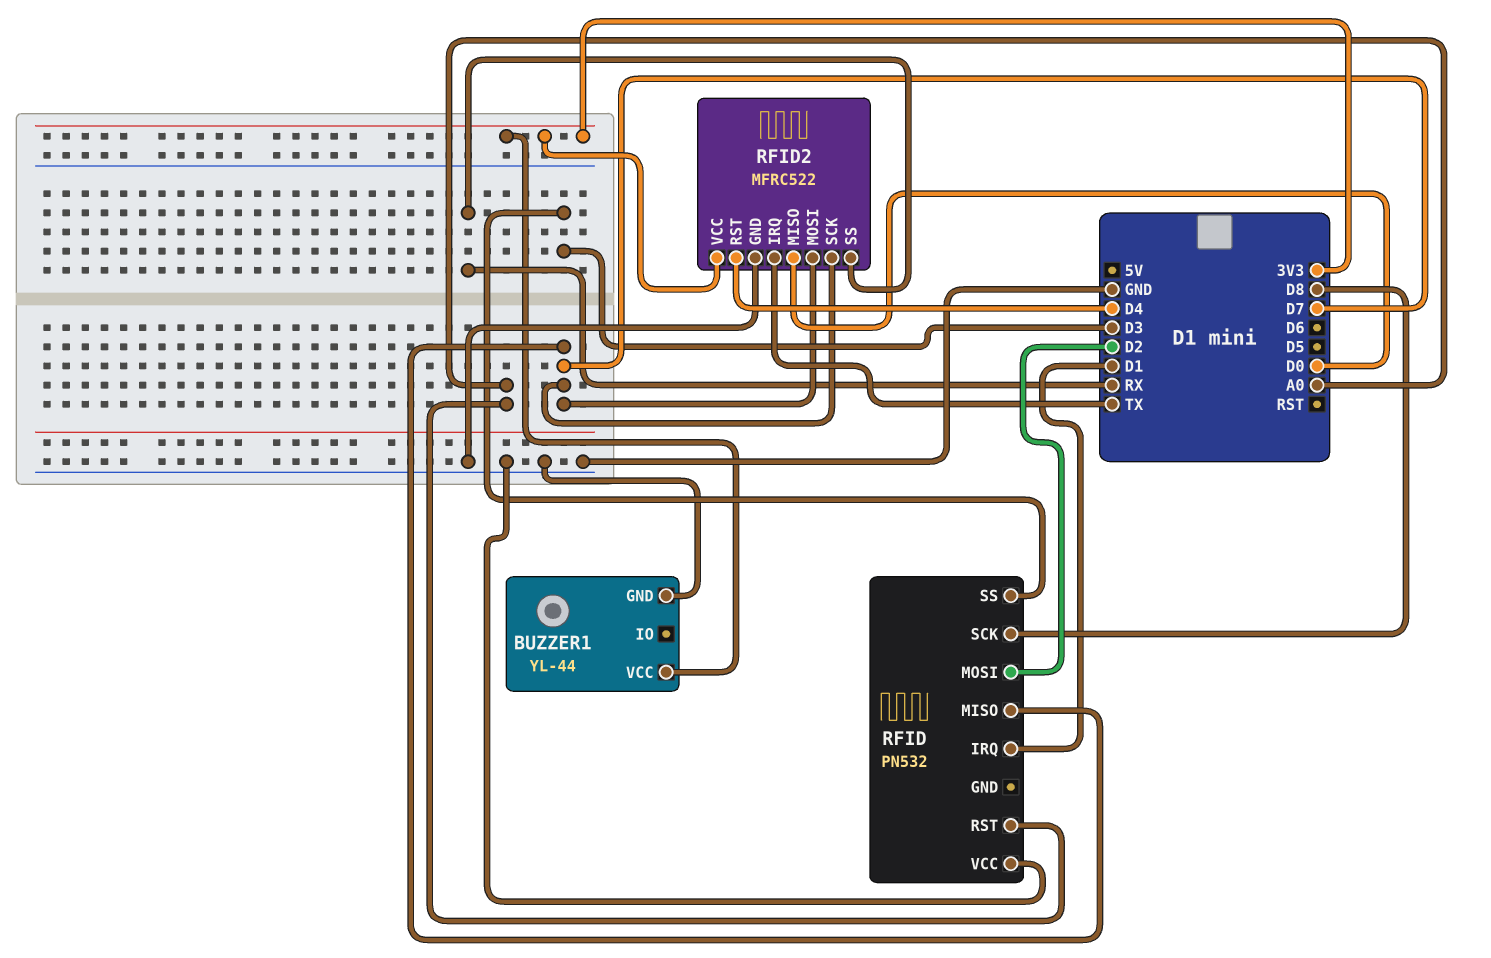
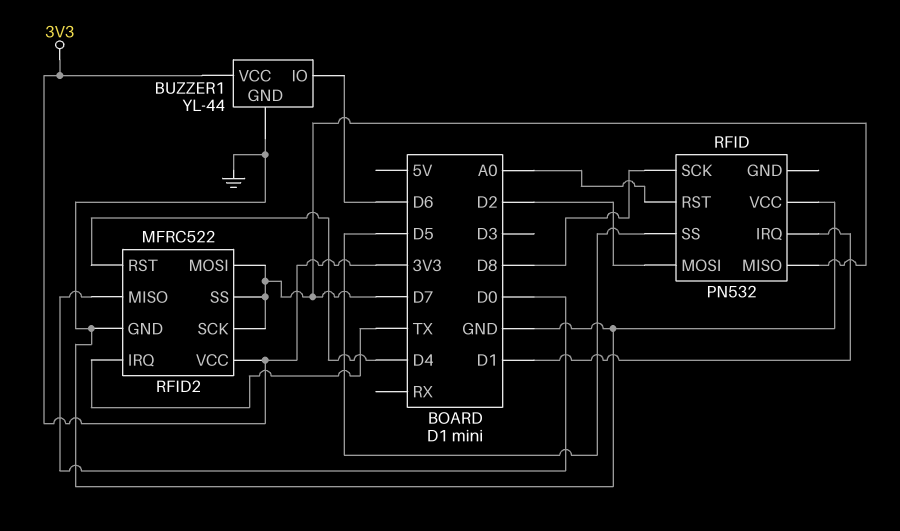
BUZZER1 pin IO: none -> D6
RFID pin SS: D3 -> D5
RFID2 pin SS: RX -> D7

